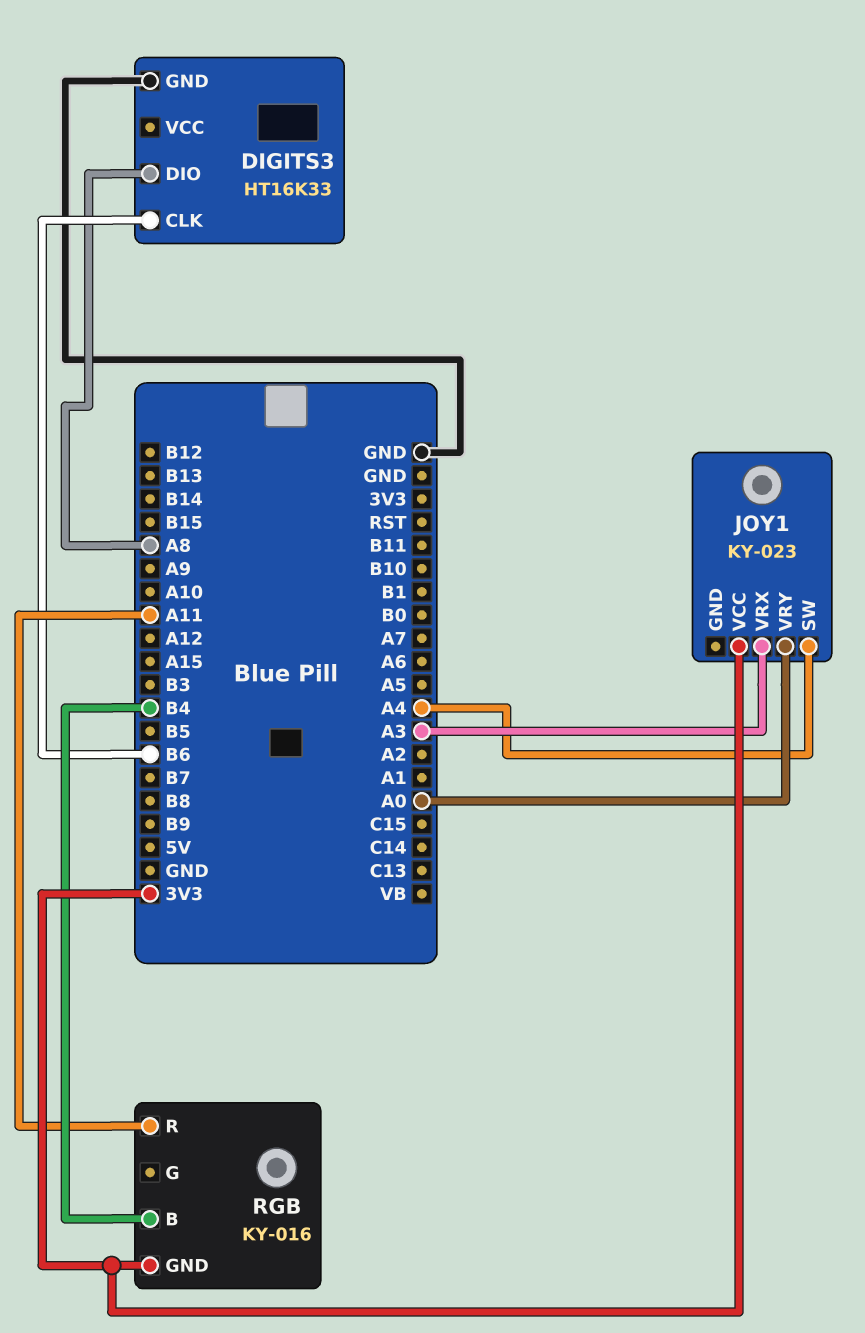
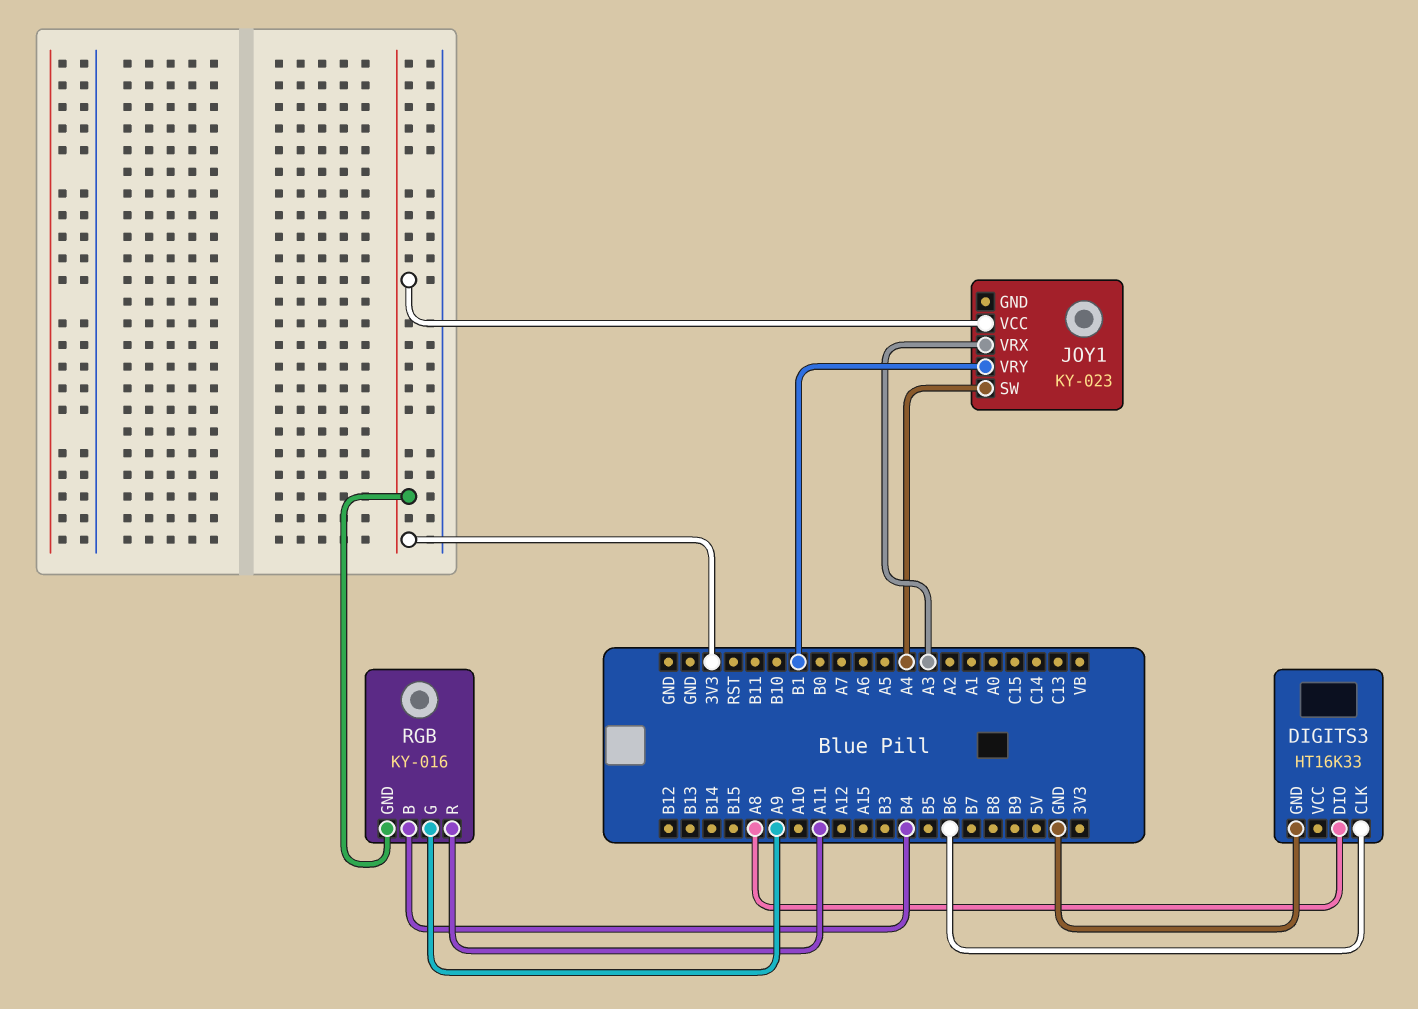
JOY1 pin VRY: A0 -> B1
RGB pin G: none -> A9

